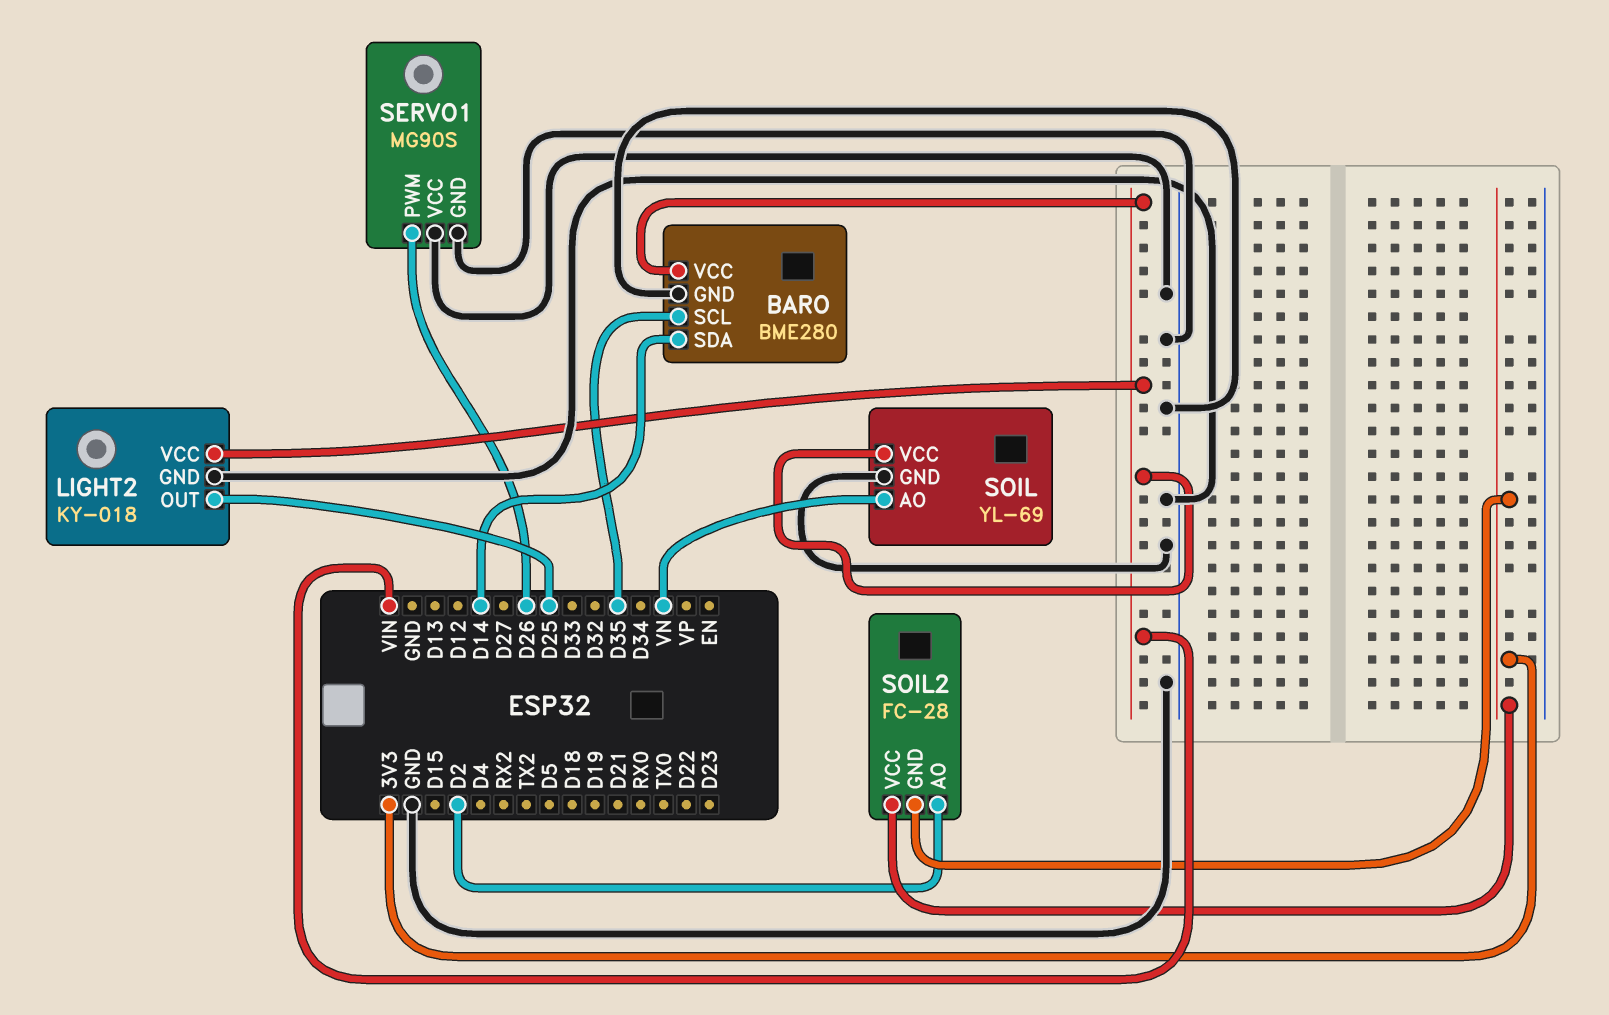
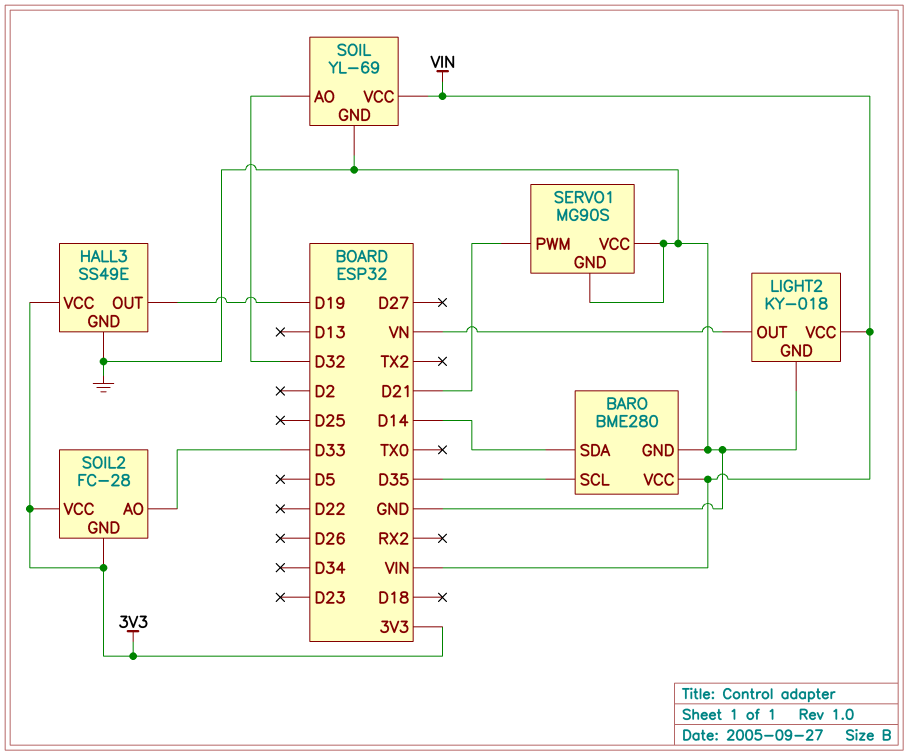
HALL3: none -> SS49E
HALL3 pin GND: none -> GND
HALL3 pin OUT: none -> D19
HALL3 pin VCC: none -> 3V3
LIGHT2 pin OUT: D25 -> VN
SERVO1 pin PWM: D26 -> D21
SOIL pin AO: VN -> D32
SOIL2 pin AO: D2 -> D33

